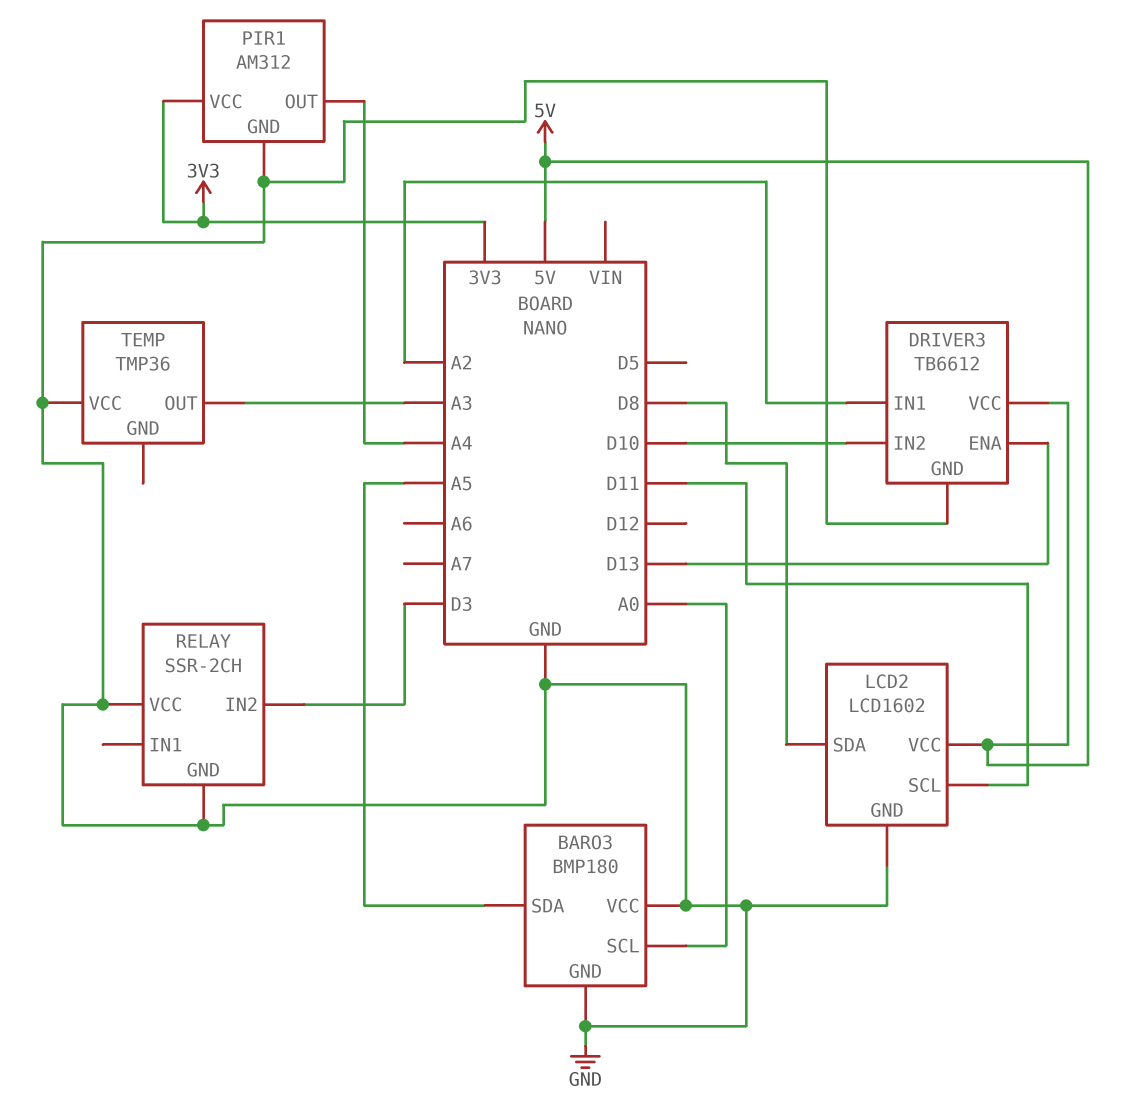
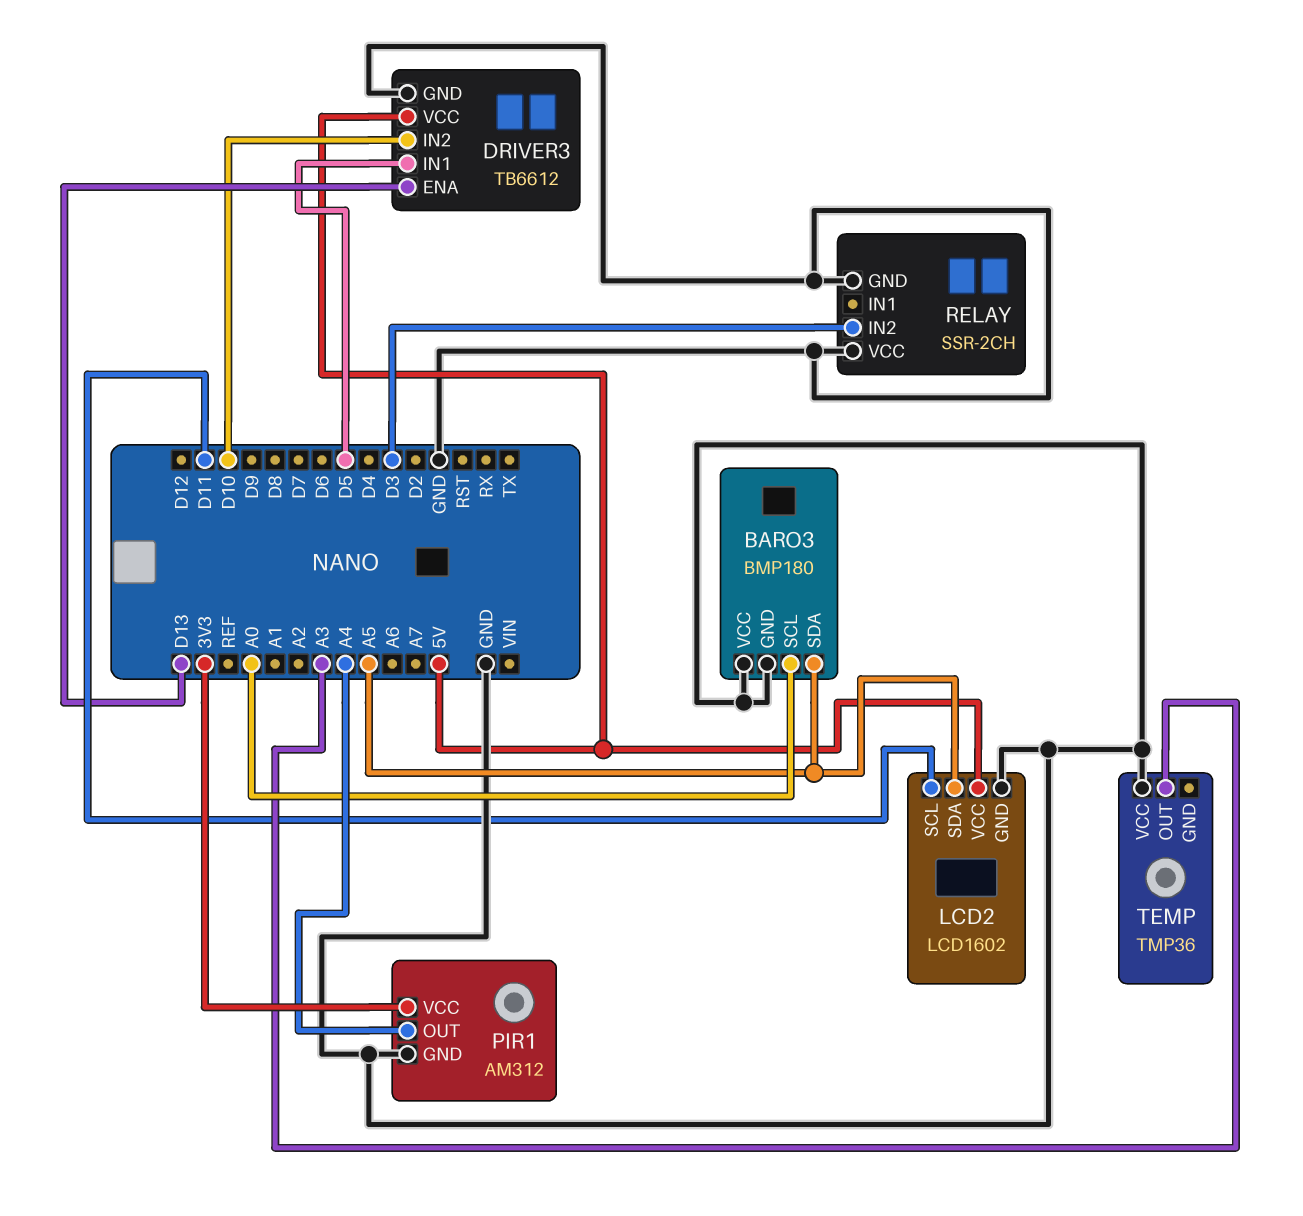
DRIVER3 pin IN1: A2 -> D5
LCD2 pin SDA: D8 -> A5

